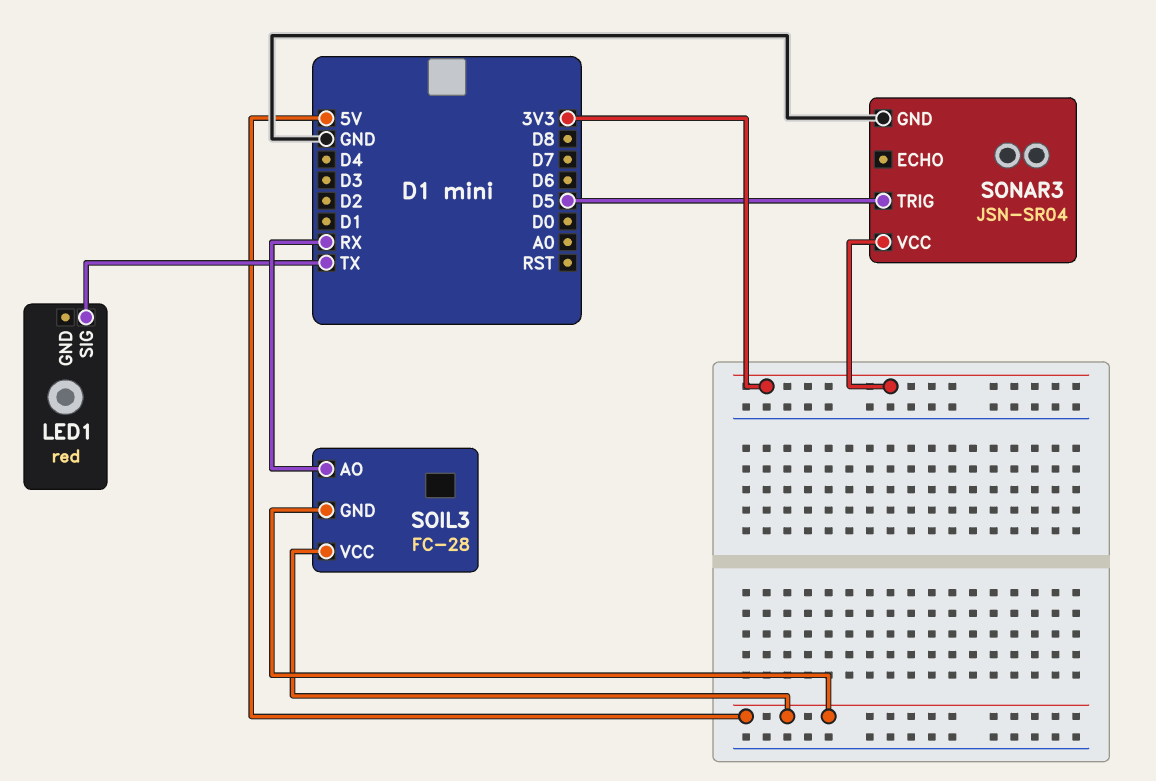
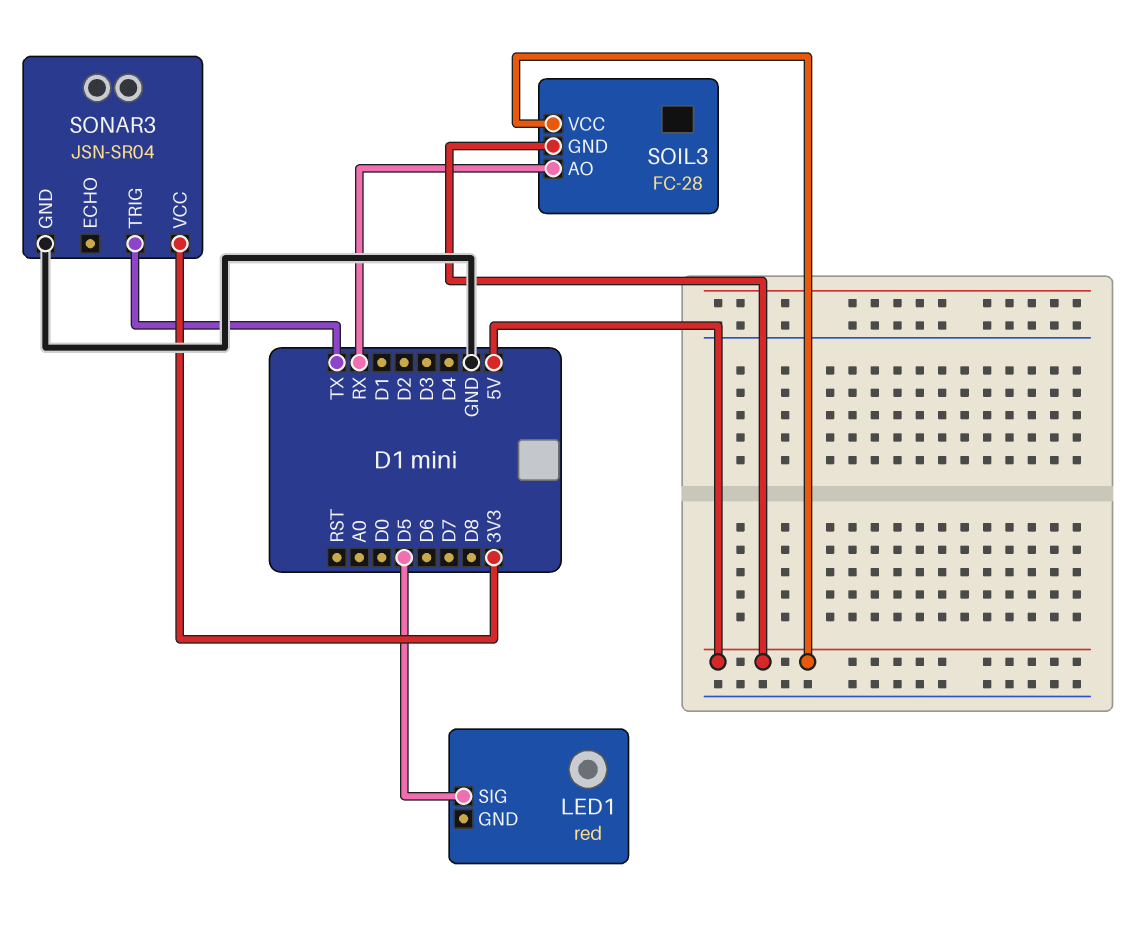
LED1 pin SIG: TX -> D5
SONAR3 pin TRIG: D5 -> TX

